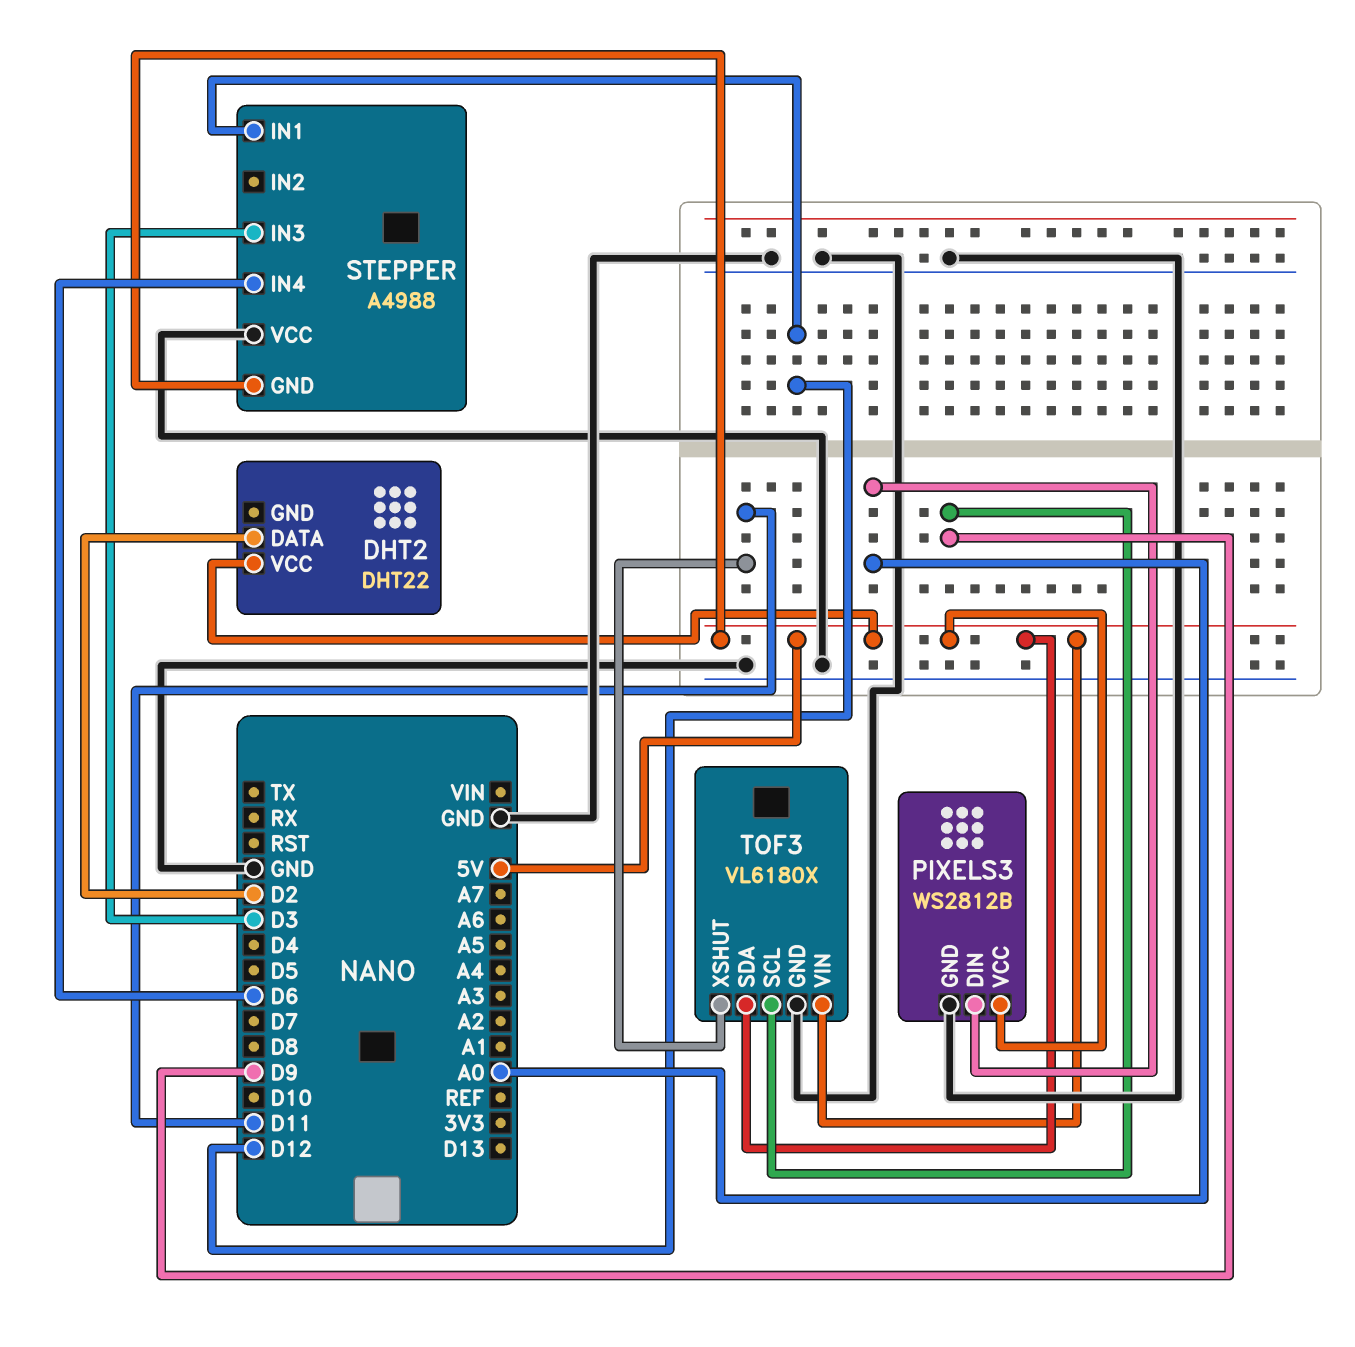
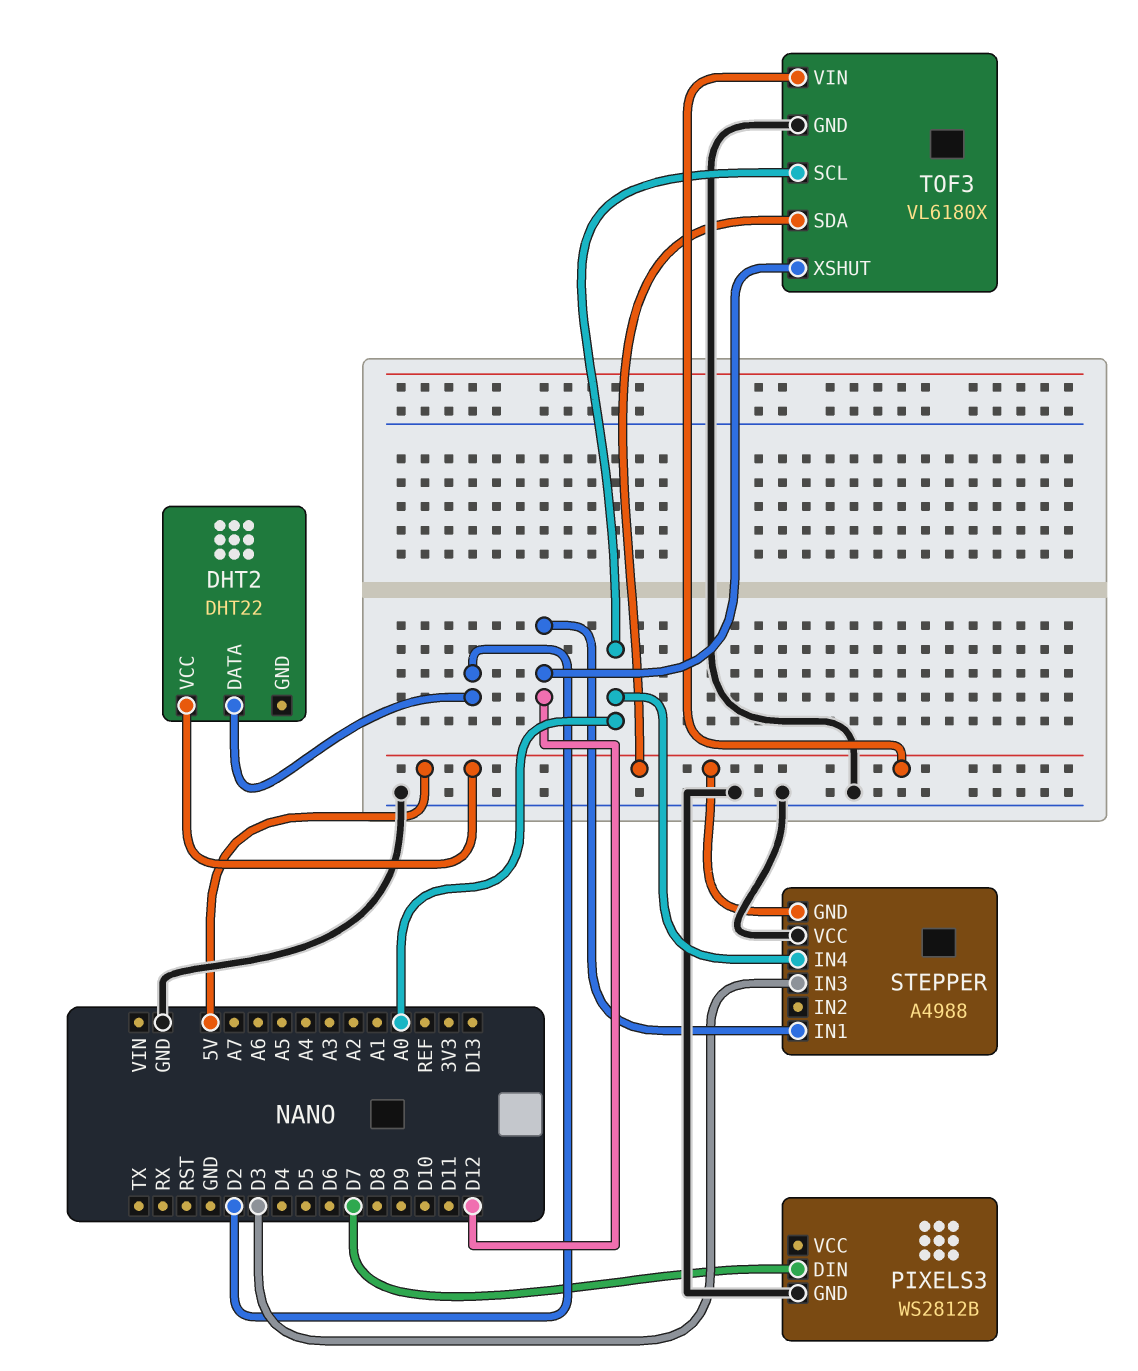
PIXELS3 pin DIN: A0 -> D7
PIXELS3 pin VCC: 5V -> none
STEPPER pin IN4: D6 -> A0
TOF3 pin SCL: D9 -> A0
TOF3 pin XSHUT: D11 -> D12

